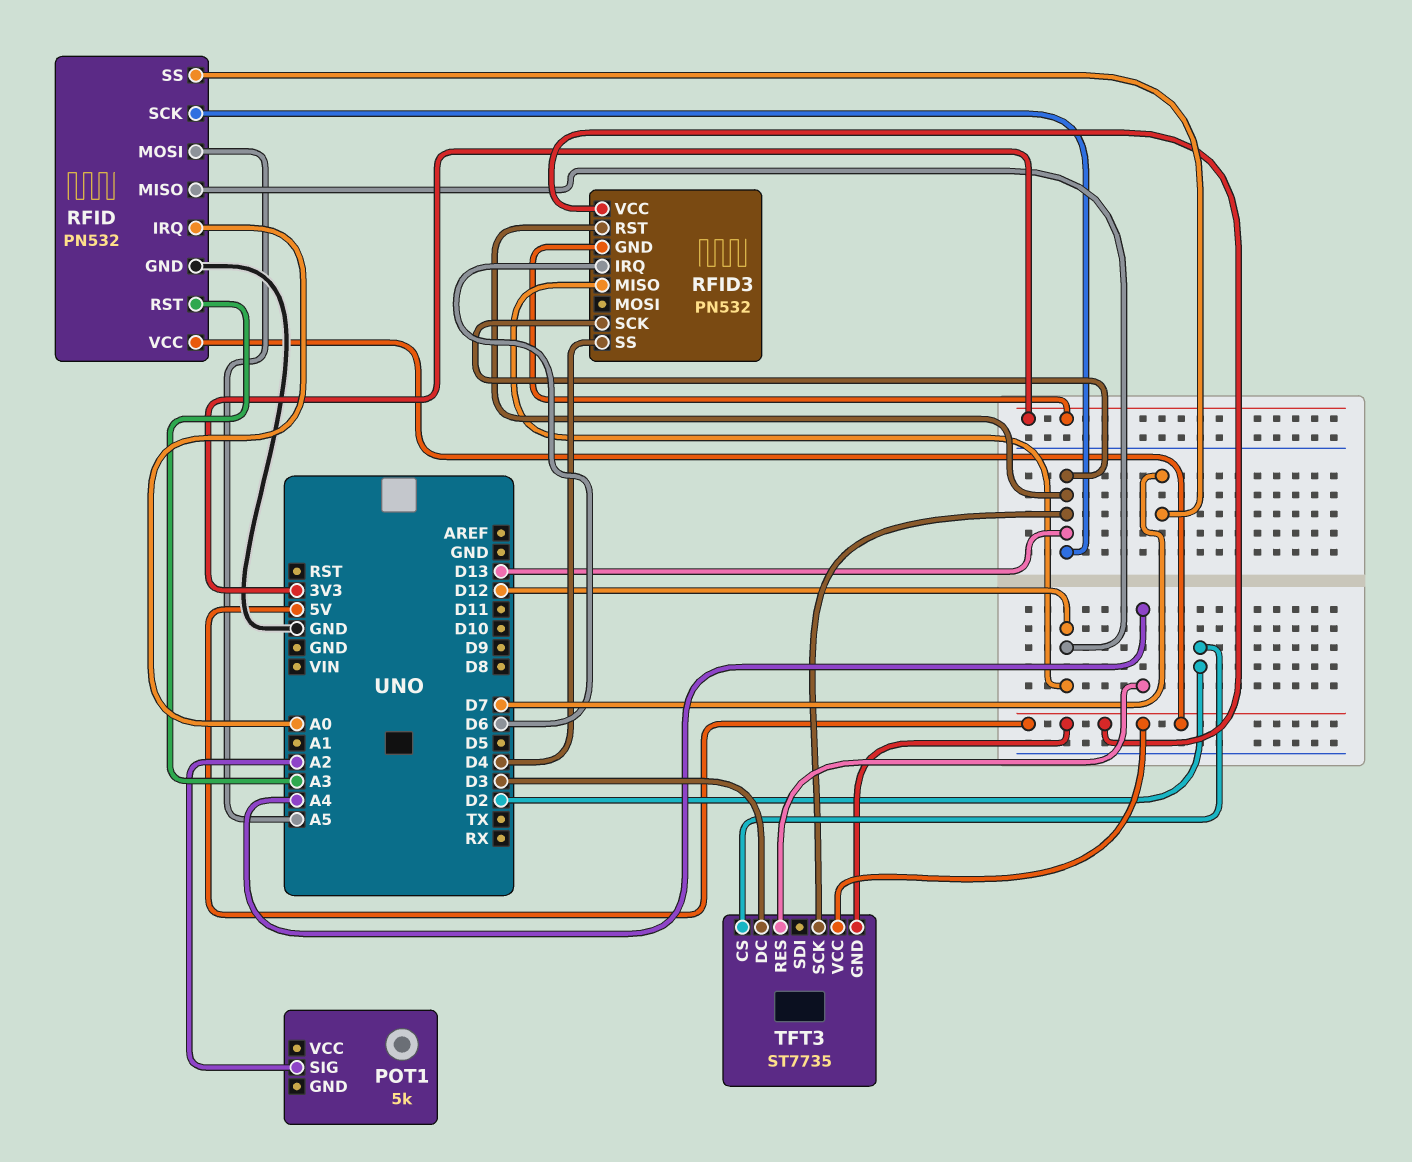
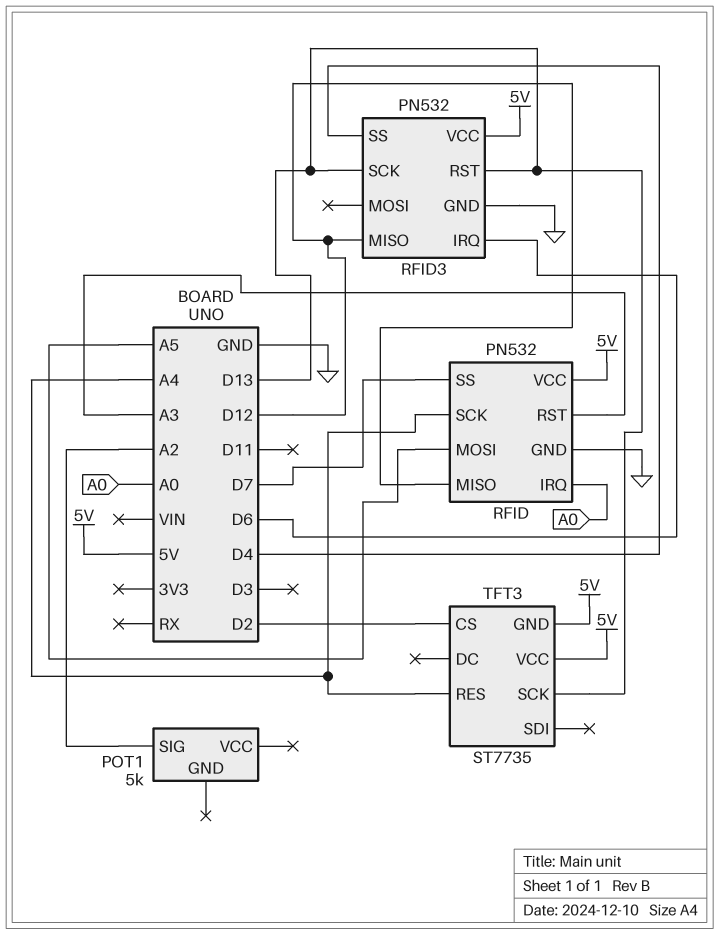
RFID pin SCK: D13 -> A4
RFID3 pin GND: 3V3 -> GND
TFT3 pin DC: D3 -> none

